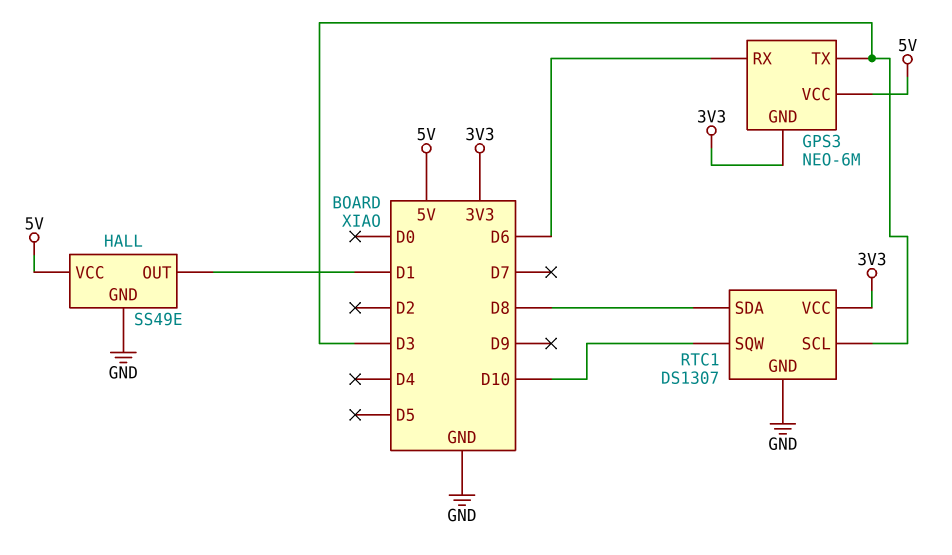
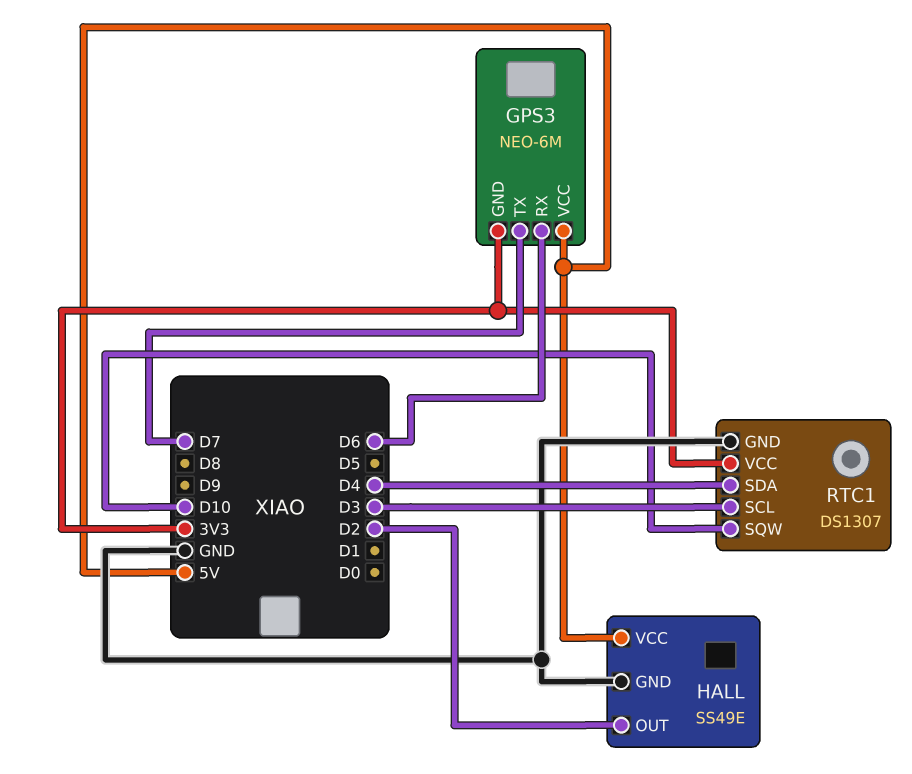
GPS3 pin TX: D3 -> D7
HALL pin OUT: D1 -> D2
RTC1 pin SDA: D8 -> D4

